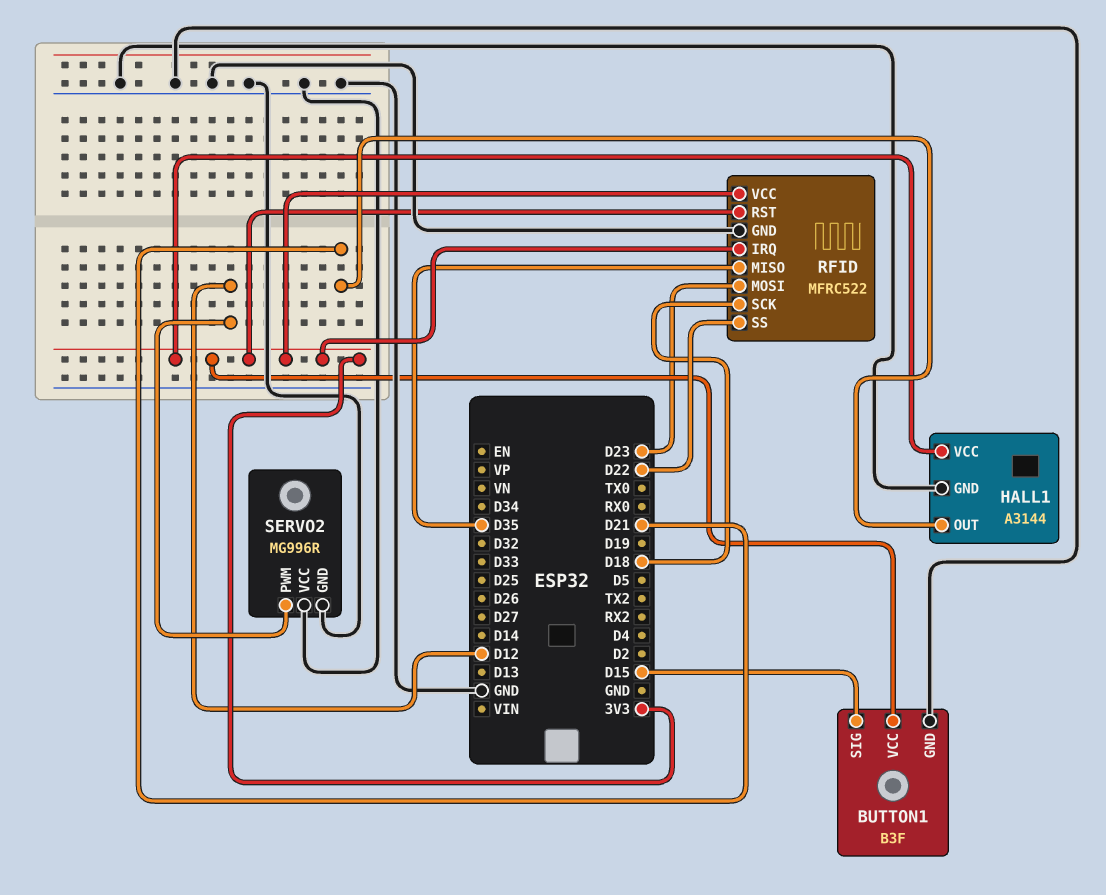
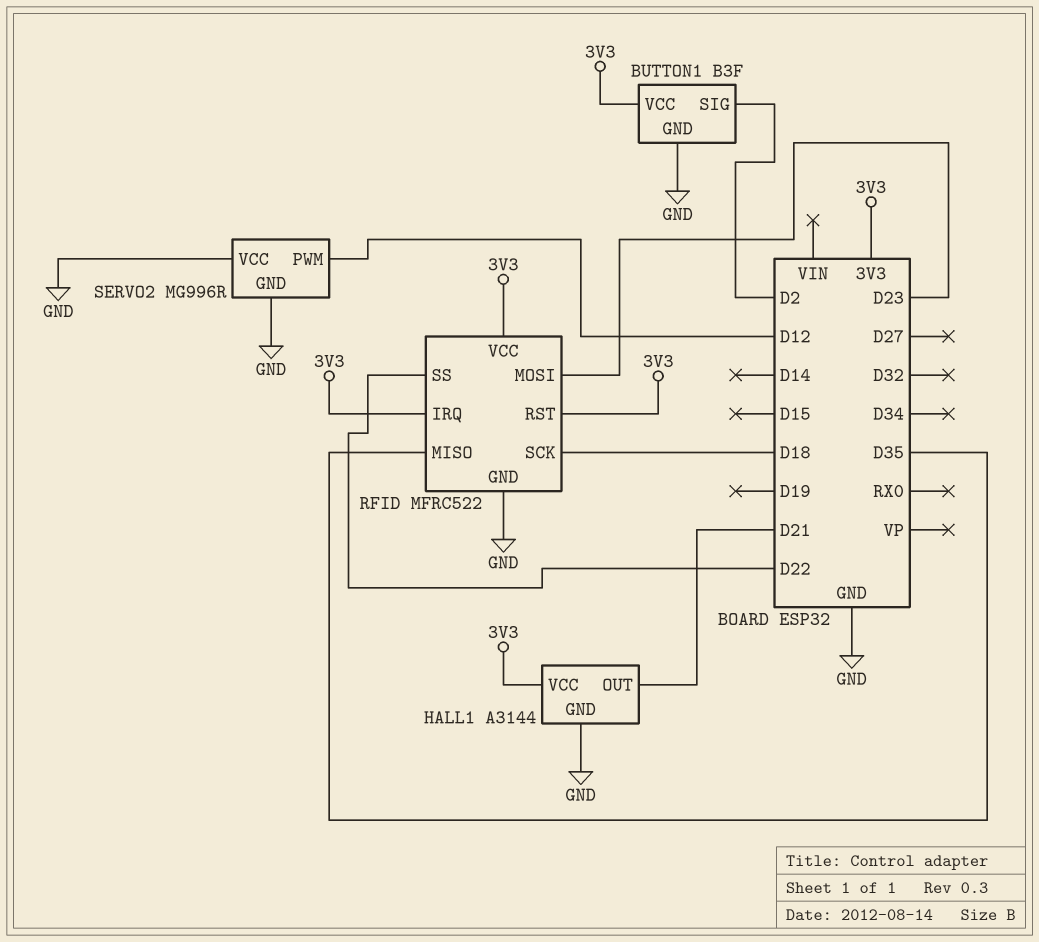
BUTTON1 pin SIG: D15 -> D2

